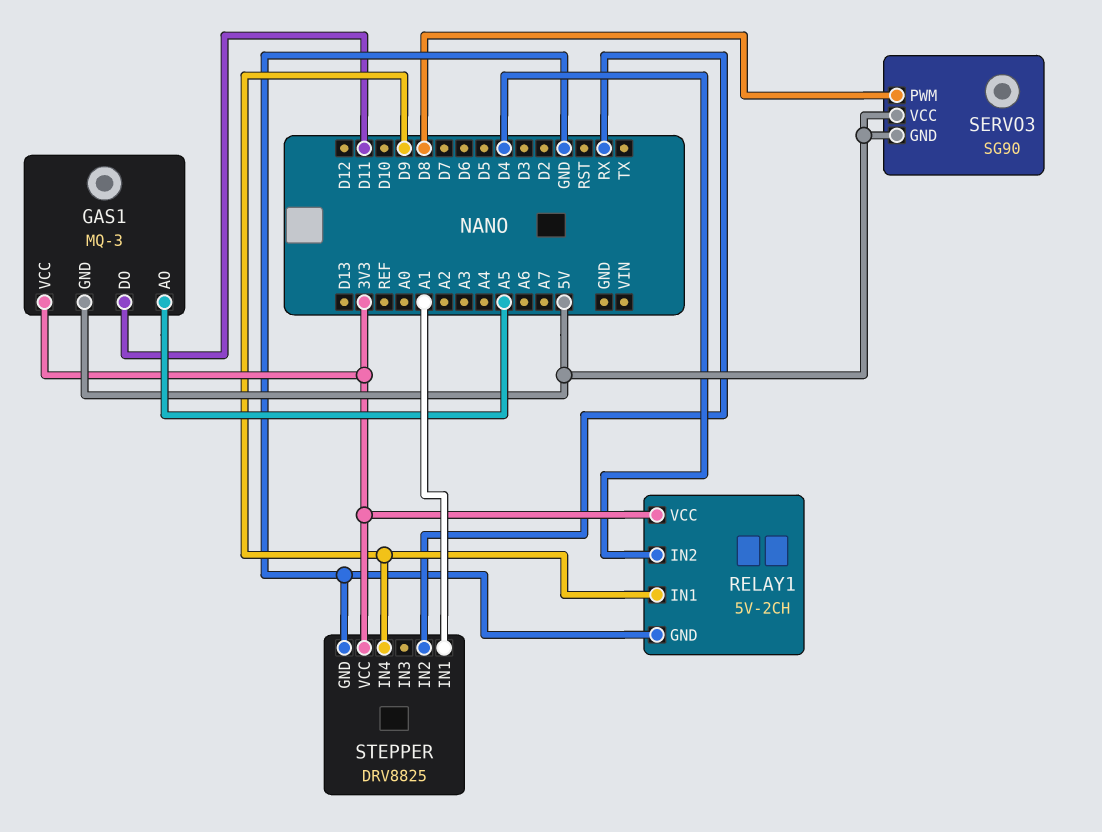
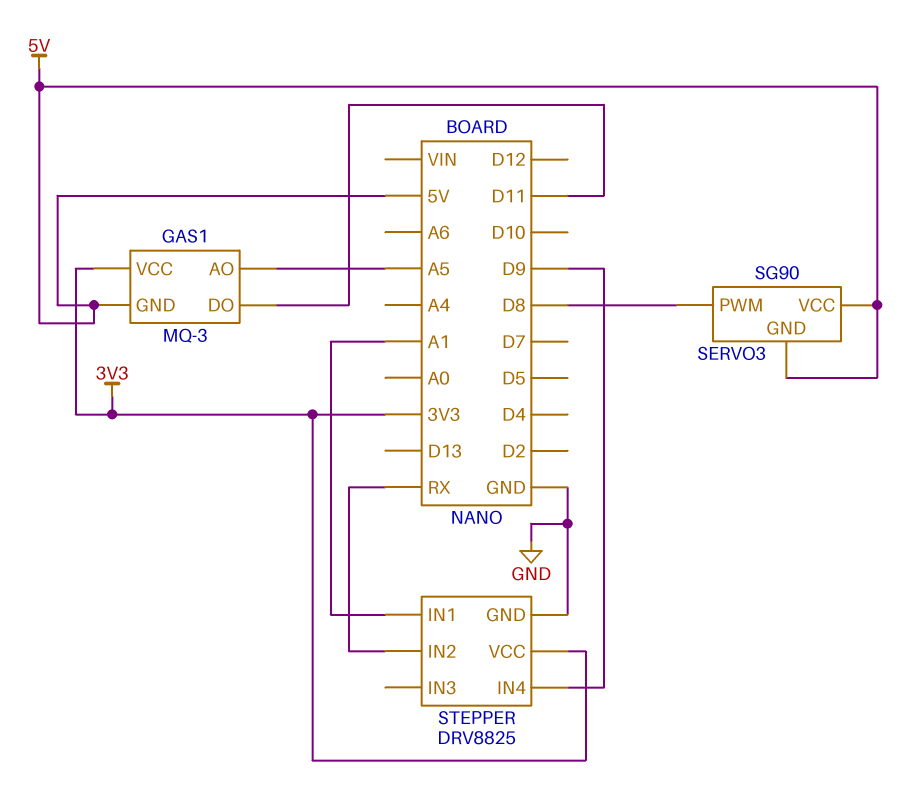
RELAY1: 5V-2CH -> none
RELAY1 pin GND: GND -> none
RELAY1 pin IN1: D9 -> none
RELAY1 pin IN2: D4 -> none
RELAY1 pin VCC: 3V3 -> none

